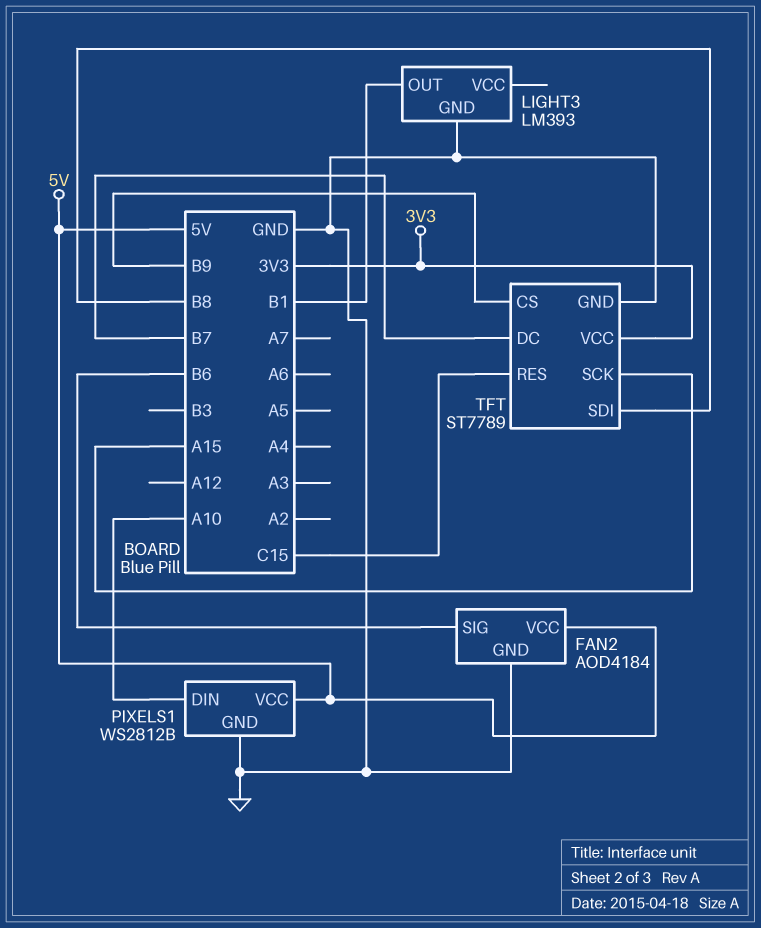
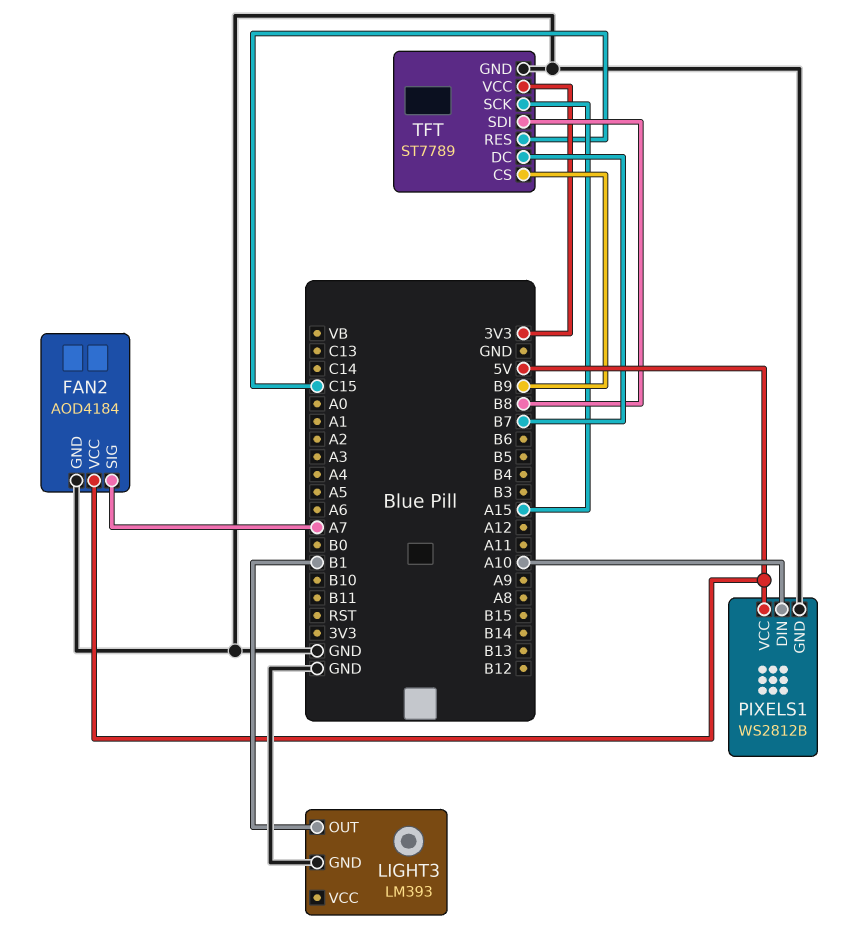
FAN2 pin SIG: B6 -> A7

